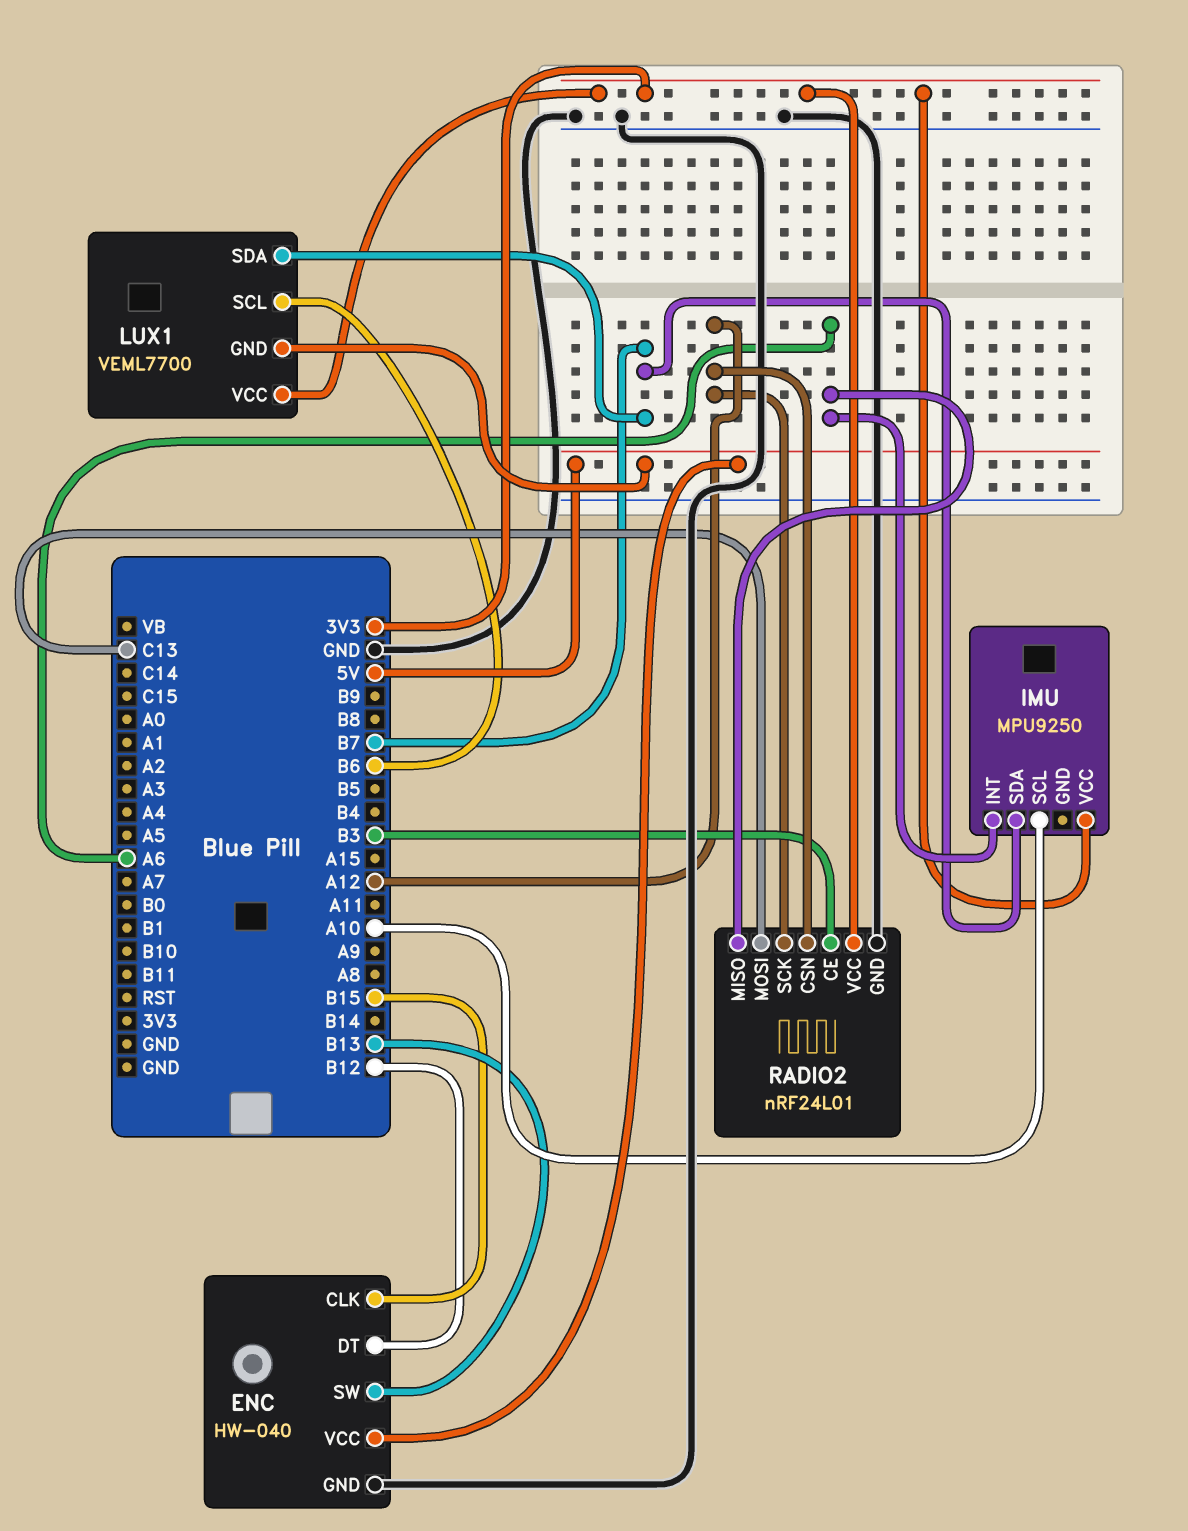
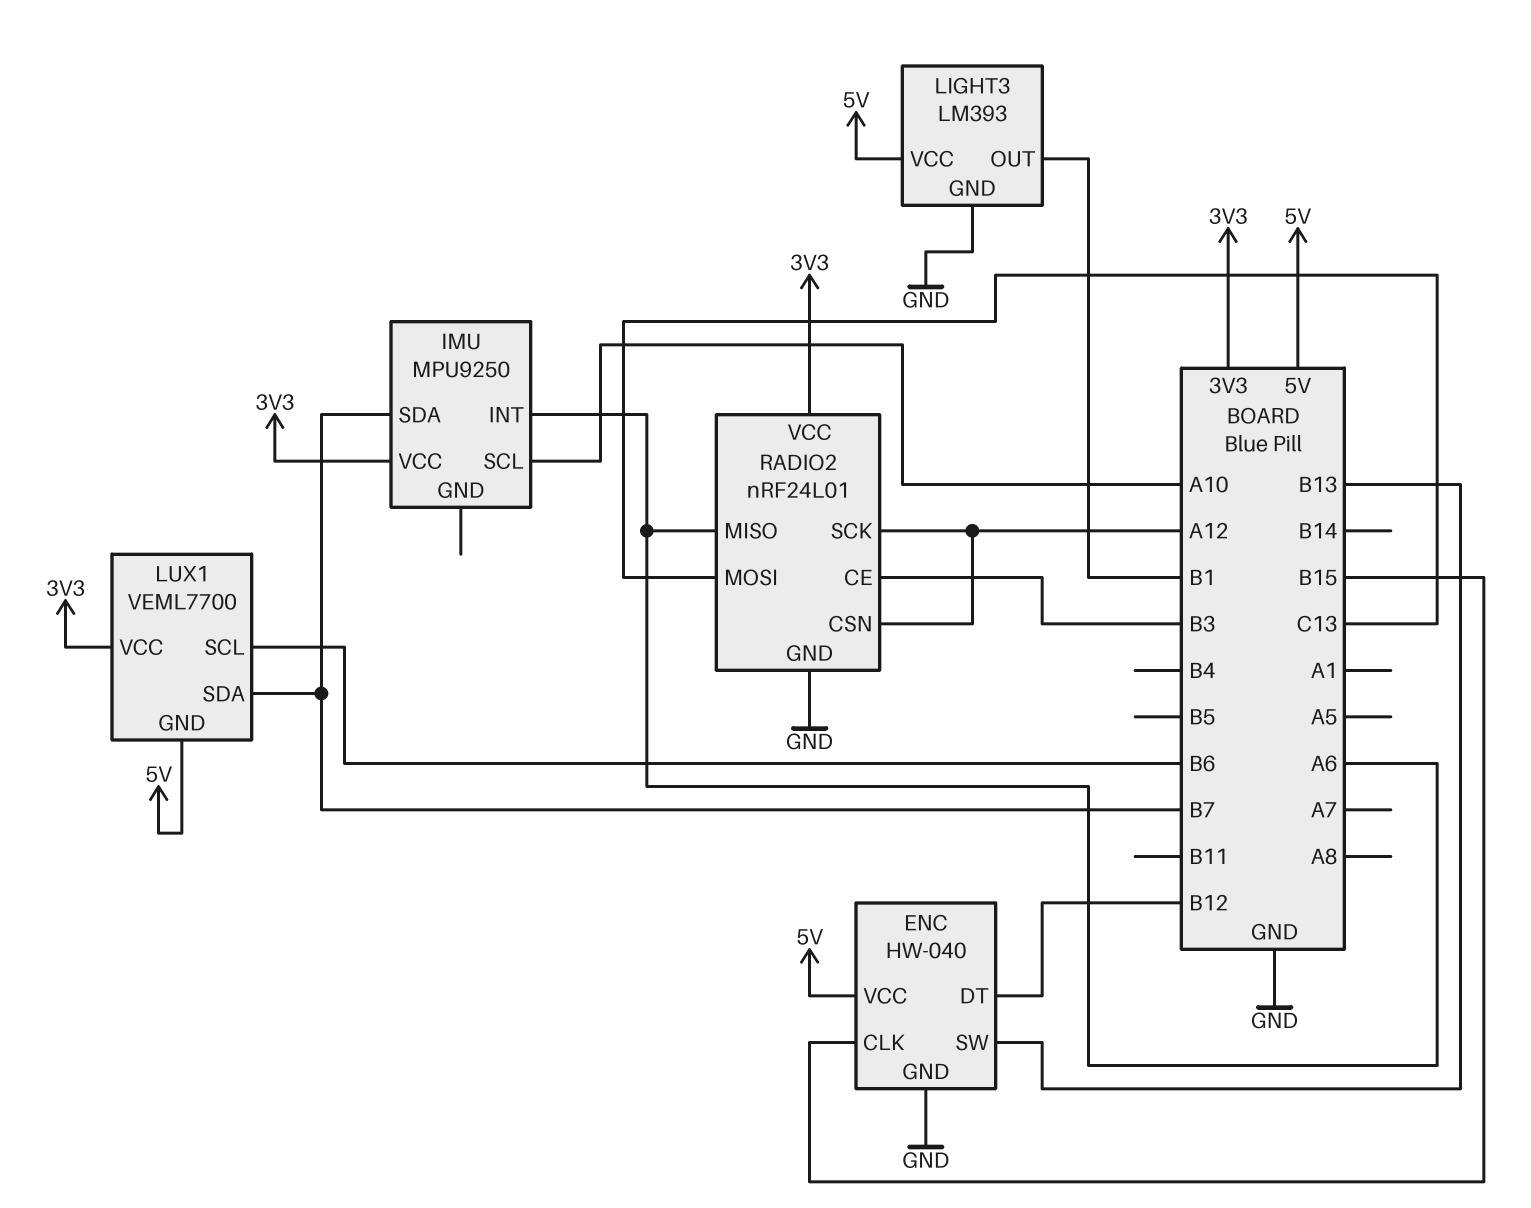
LIGHT3: none -> LM393
LIGHT3 pin GND: none -> GND
LIGHT3 pin OUT: none -> B1
LIGHT3 pin VCC: none -> 5V

